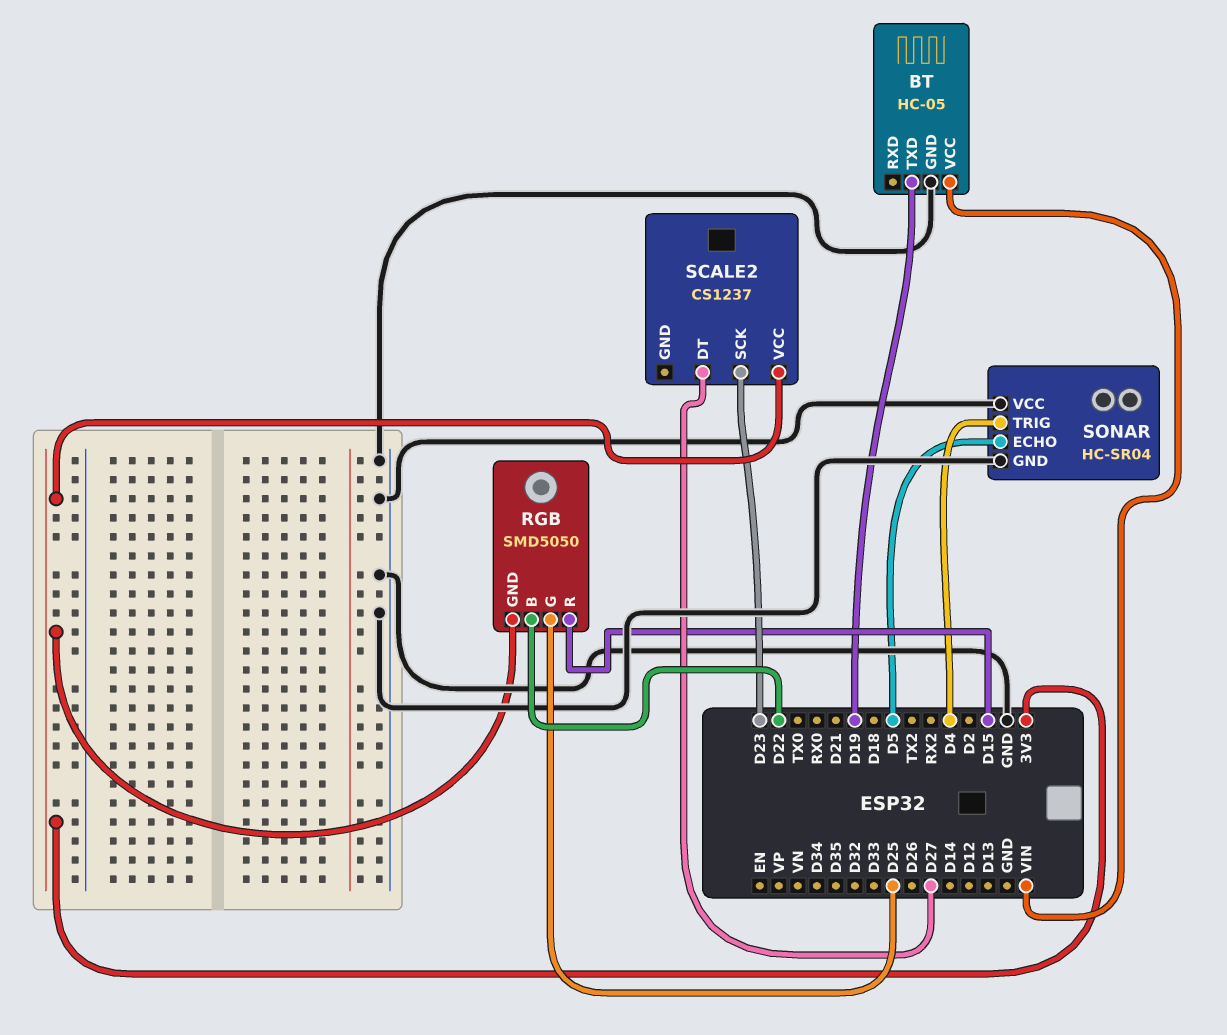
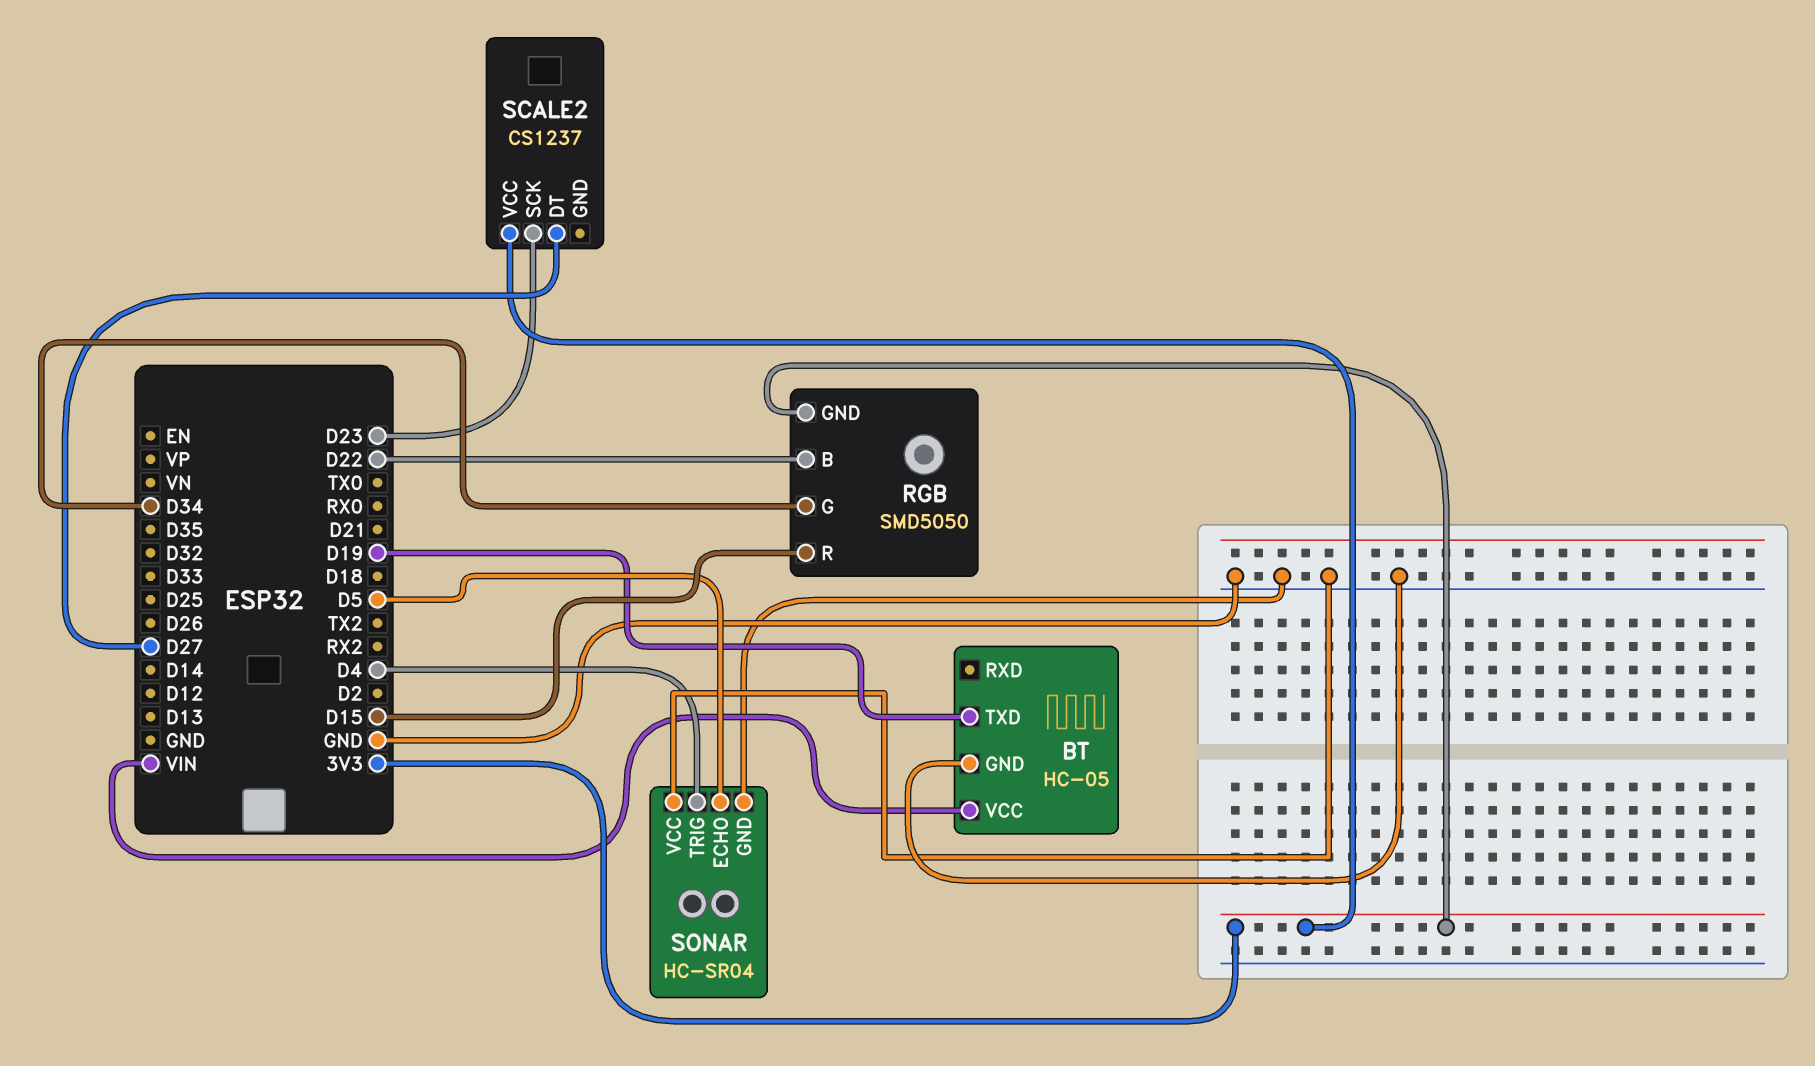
RGB pin G: D25 -> D34

